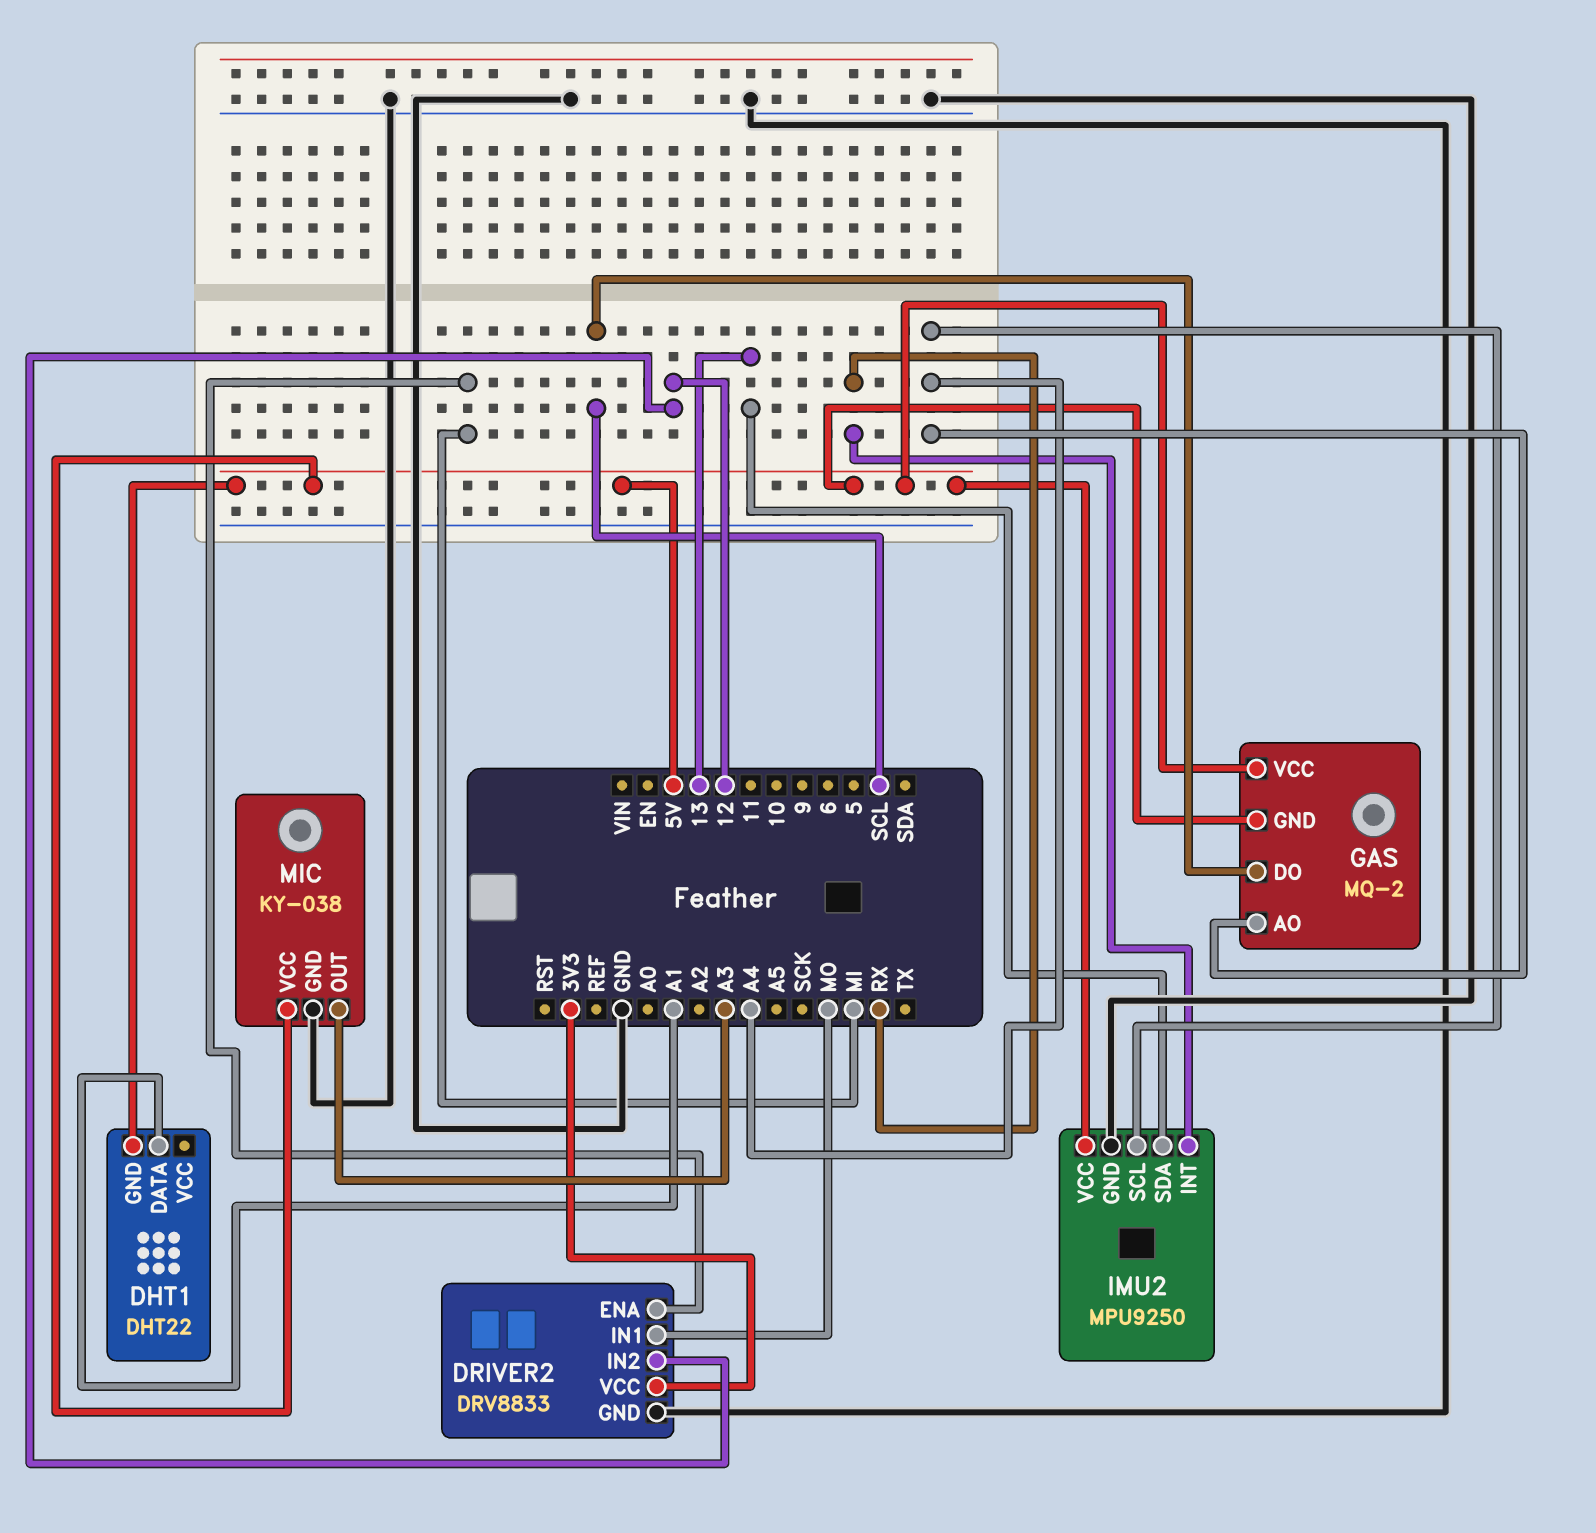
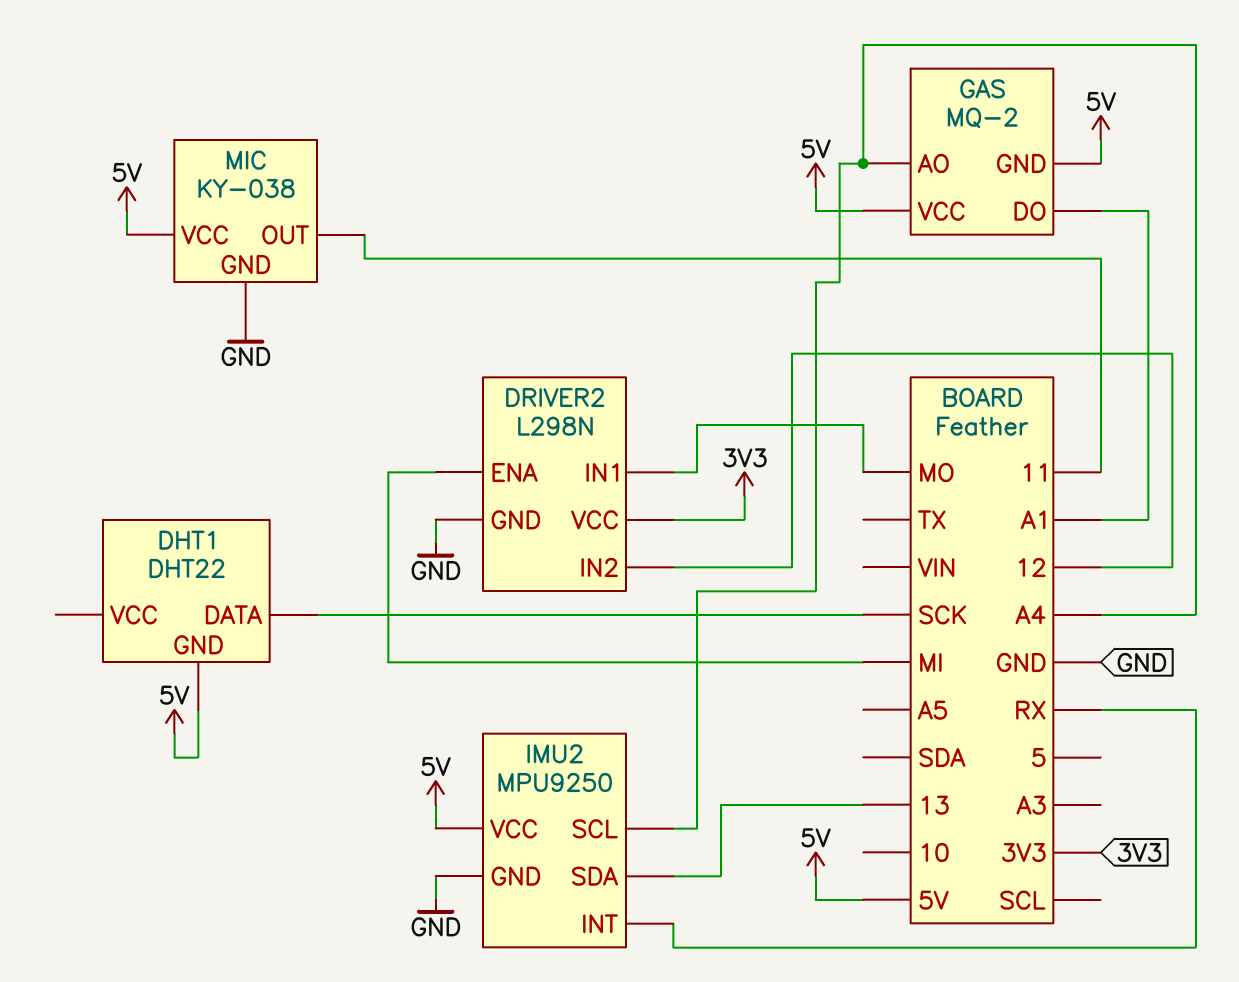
DHT1 pin DATA: A1 -> SCK
DRIVER2: DRV8833 -> L298N
GAS pin DO: SCL -> A1
MIC pin OUT: A3 -> 11

